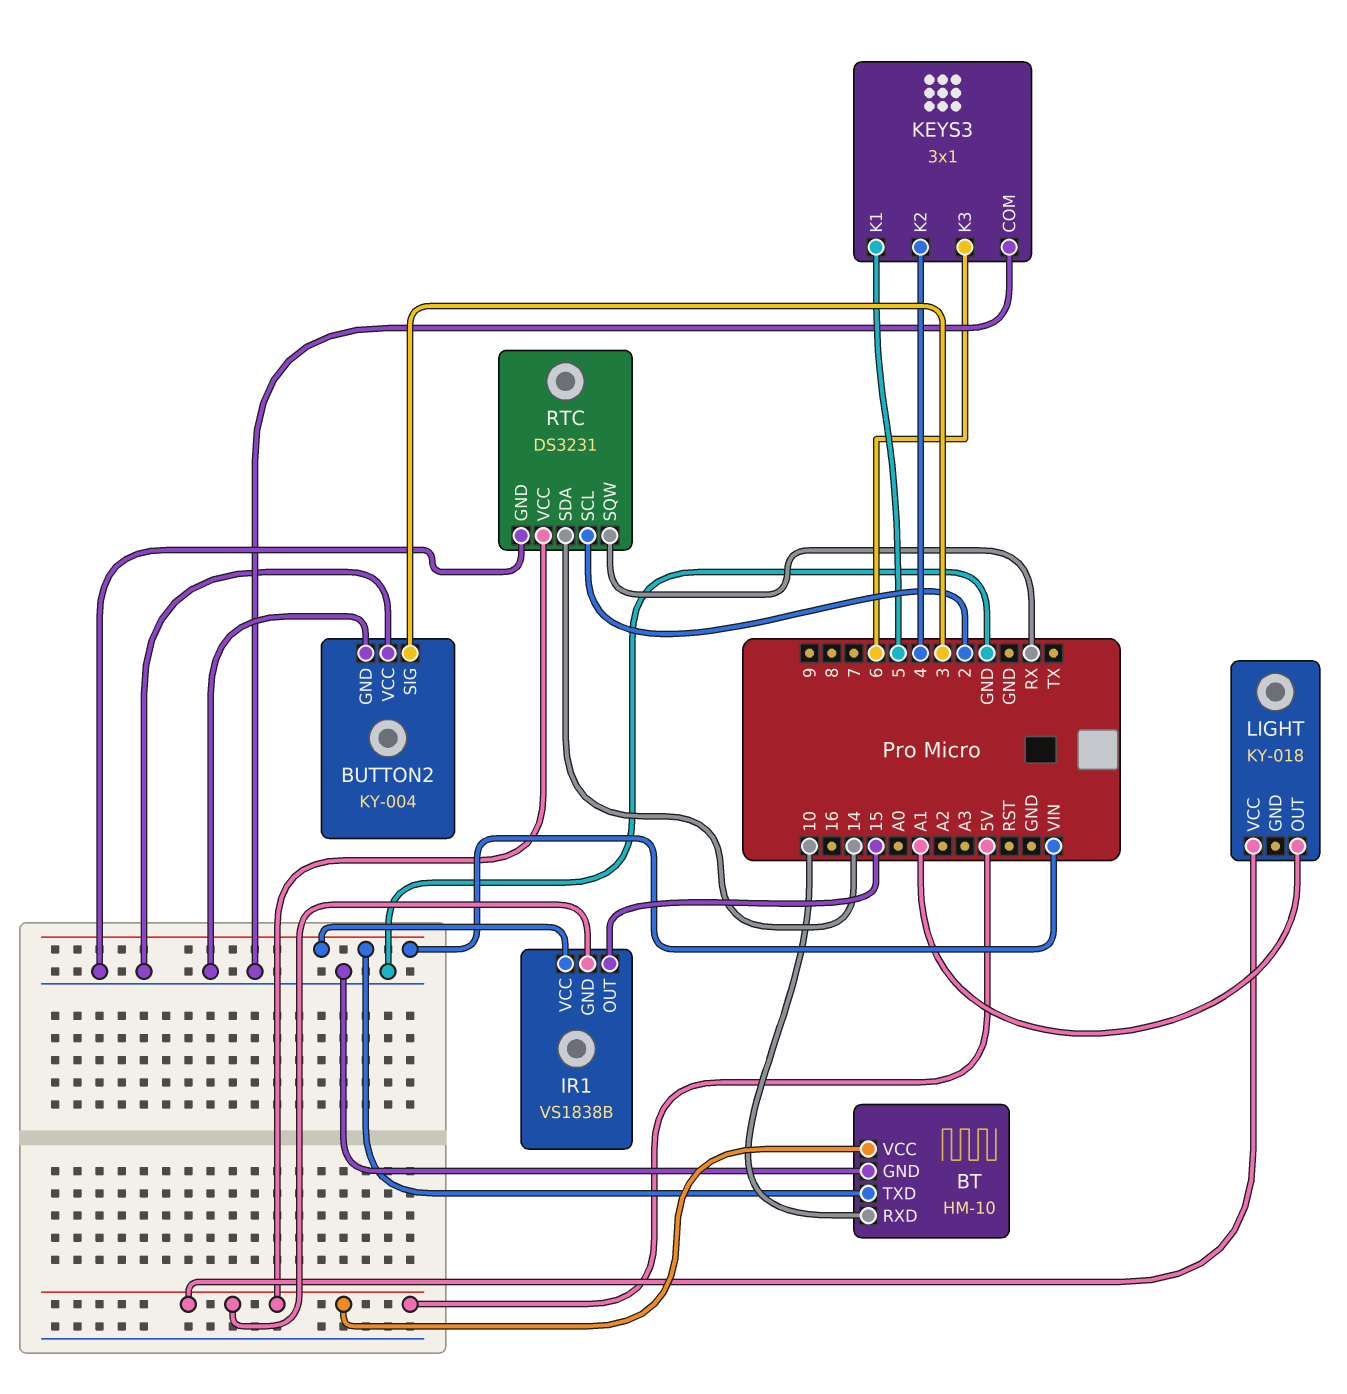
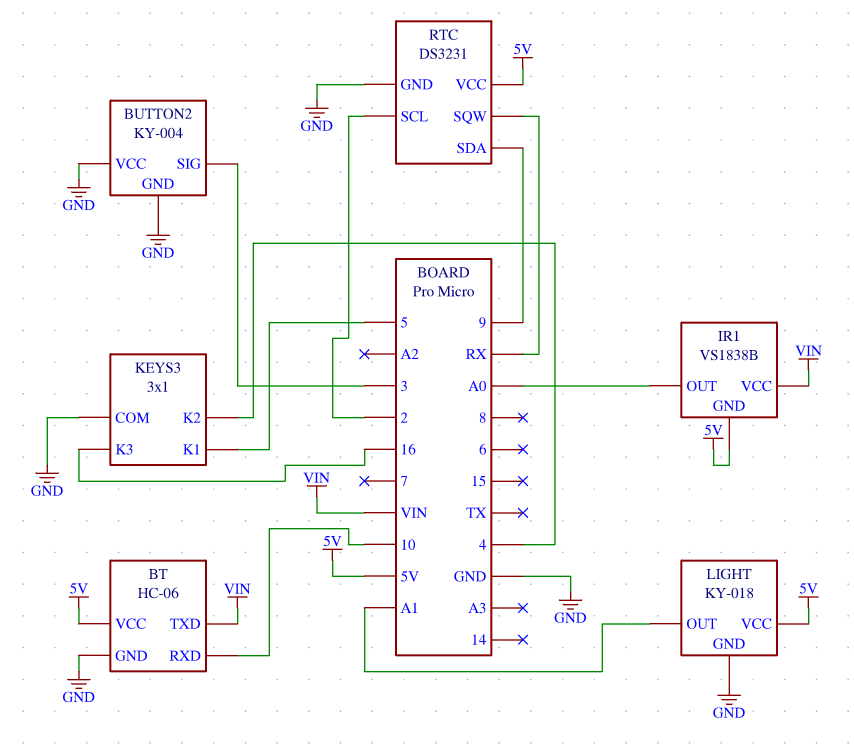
BT: HM-10 -> HC-06
IR1 pin OUT: 15 -> A0
KEYS3 pin K3: 6 -> 16
LIGHT pin GND: none -> GND
RTC pin SDA: 14 -> 9

